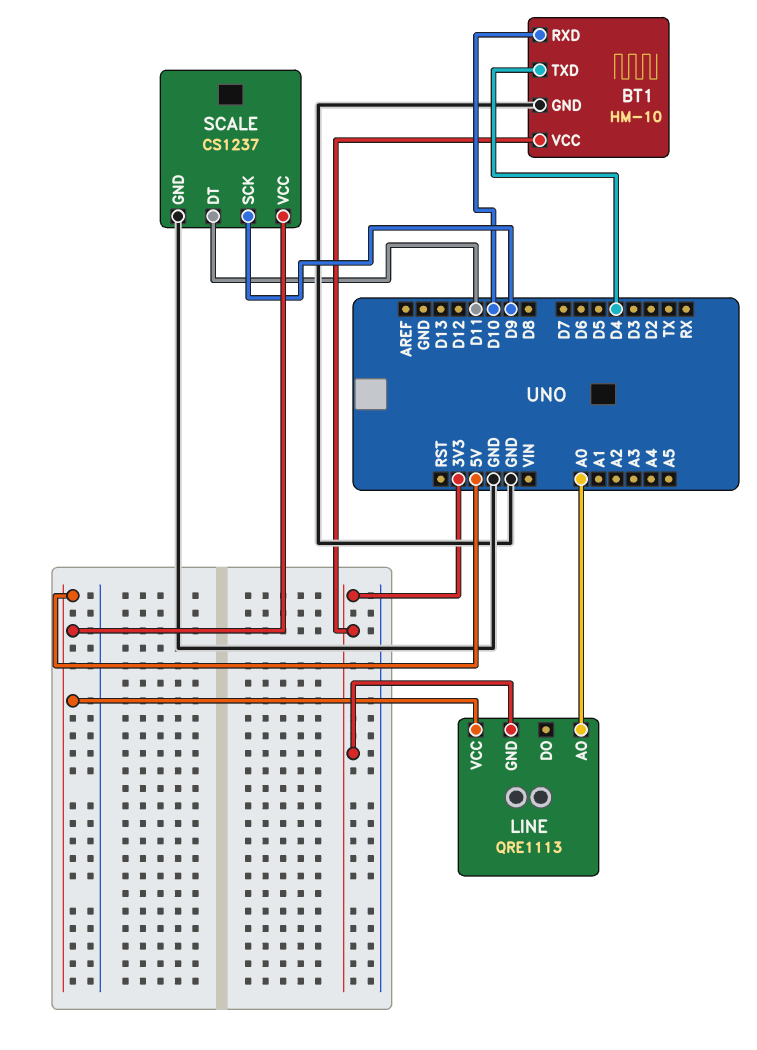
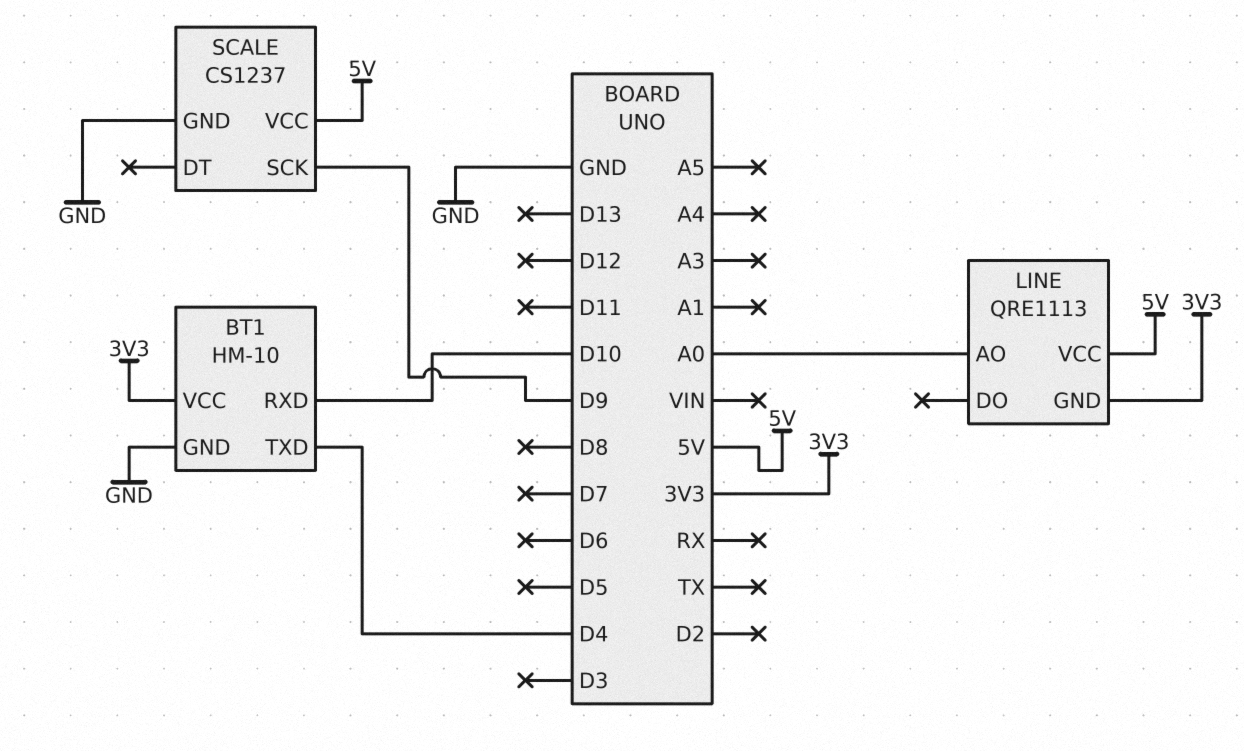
SCALE pin DT: D11 -> none

